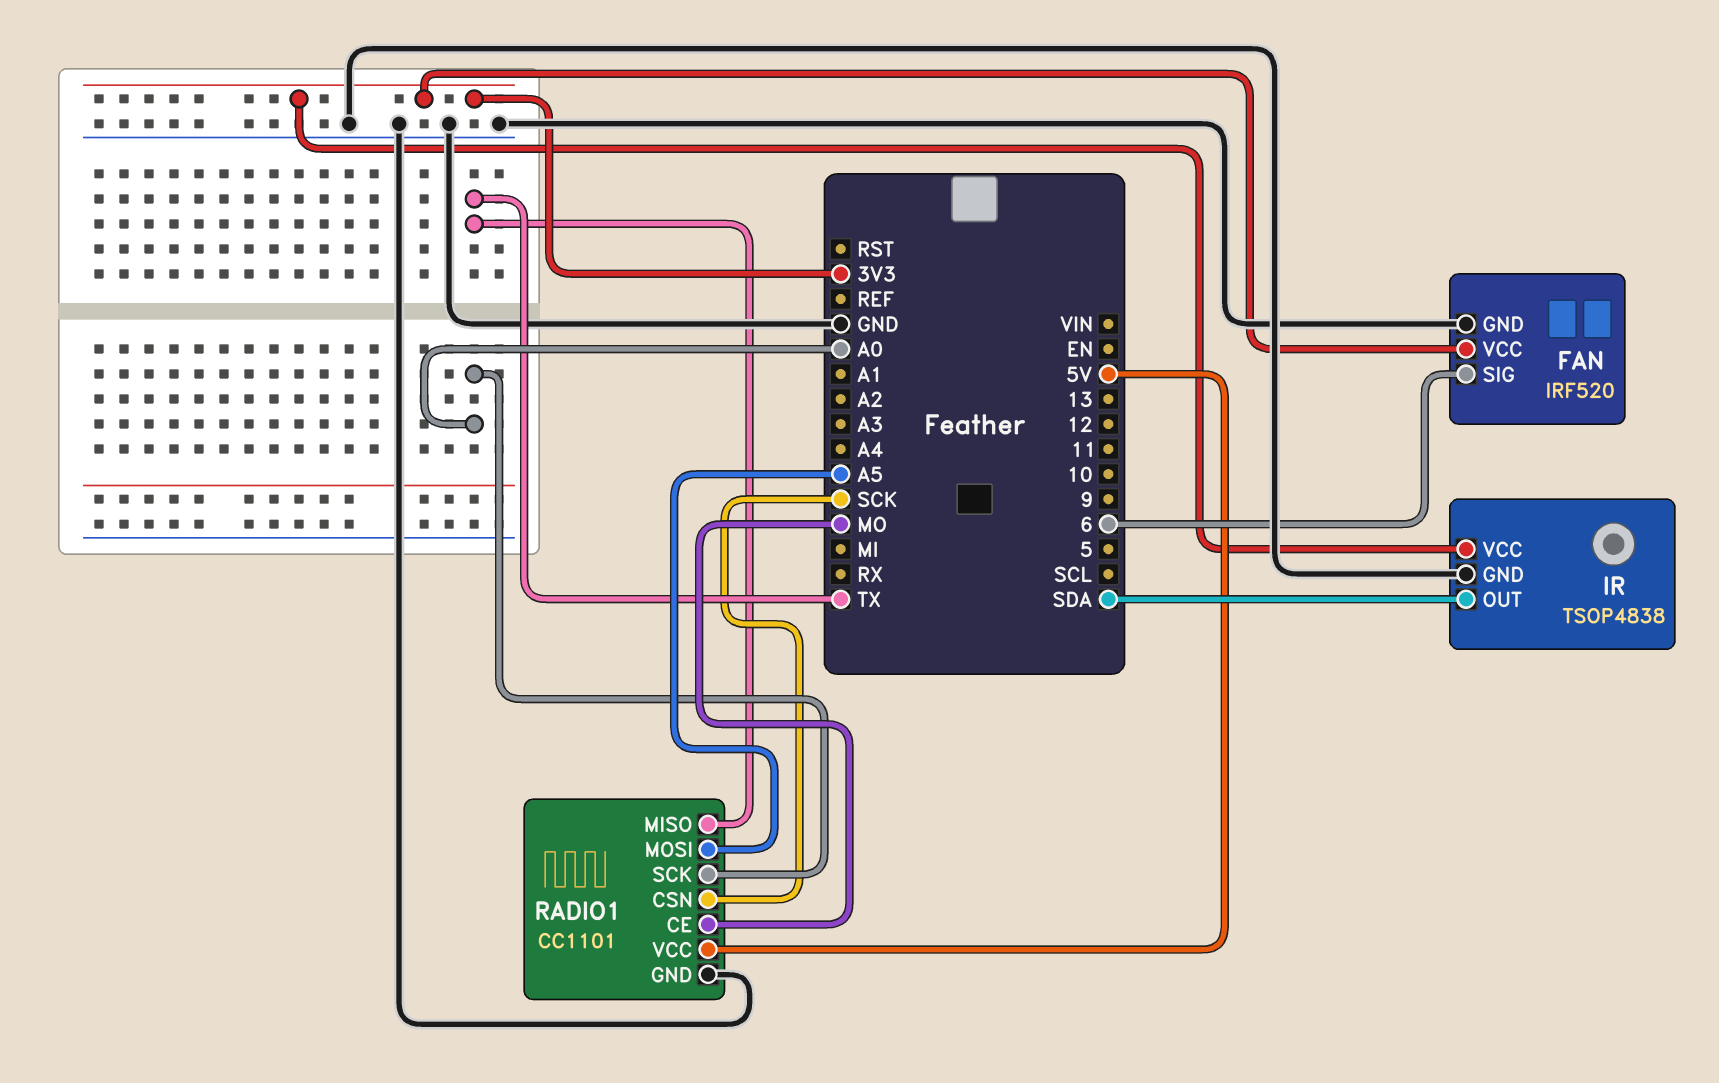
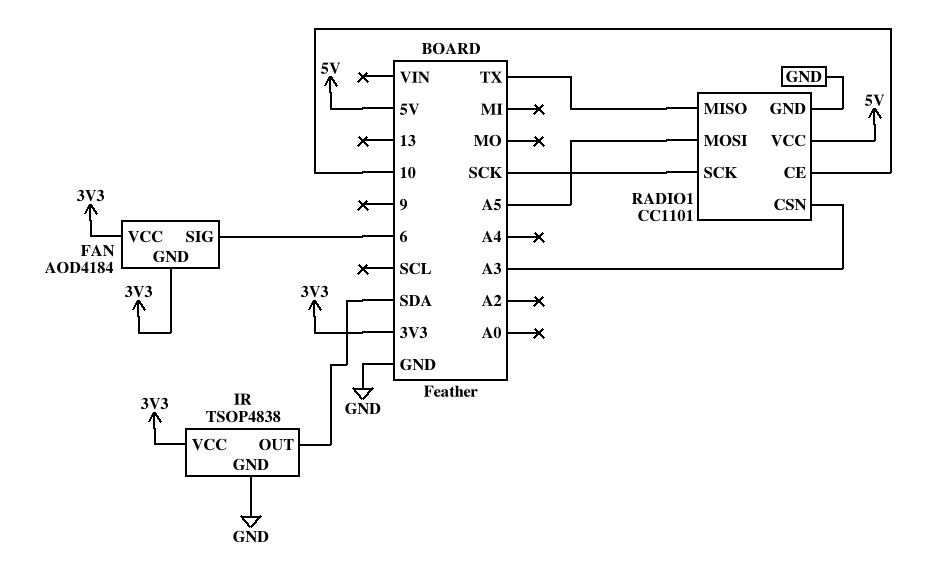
FAN: IRF520 -> AOD4184
FAN pin GND: GND -> 3V3
RADIO1 pin CE: MO -> 10
RADIO1 pin CSN: SCK -> A3
RADIO1 pin SCK: A0 -> SCK

